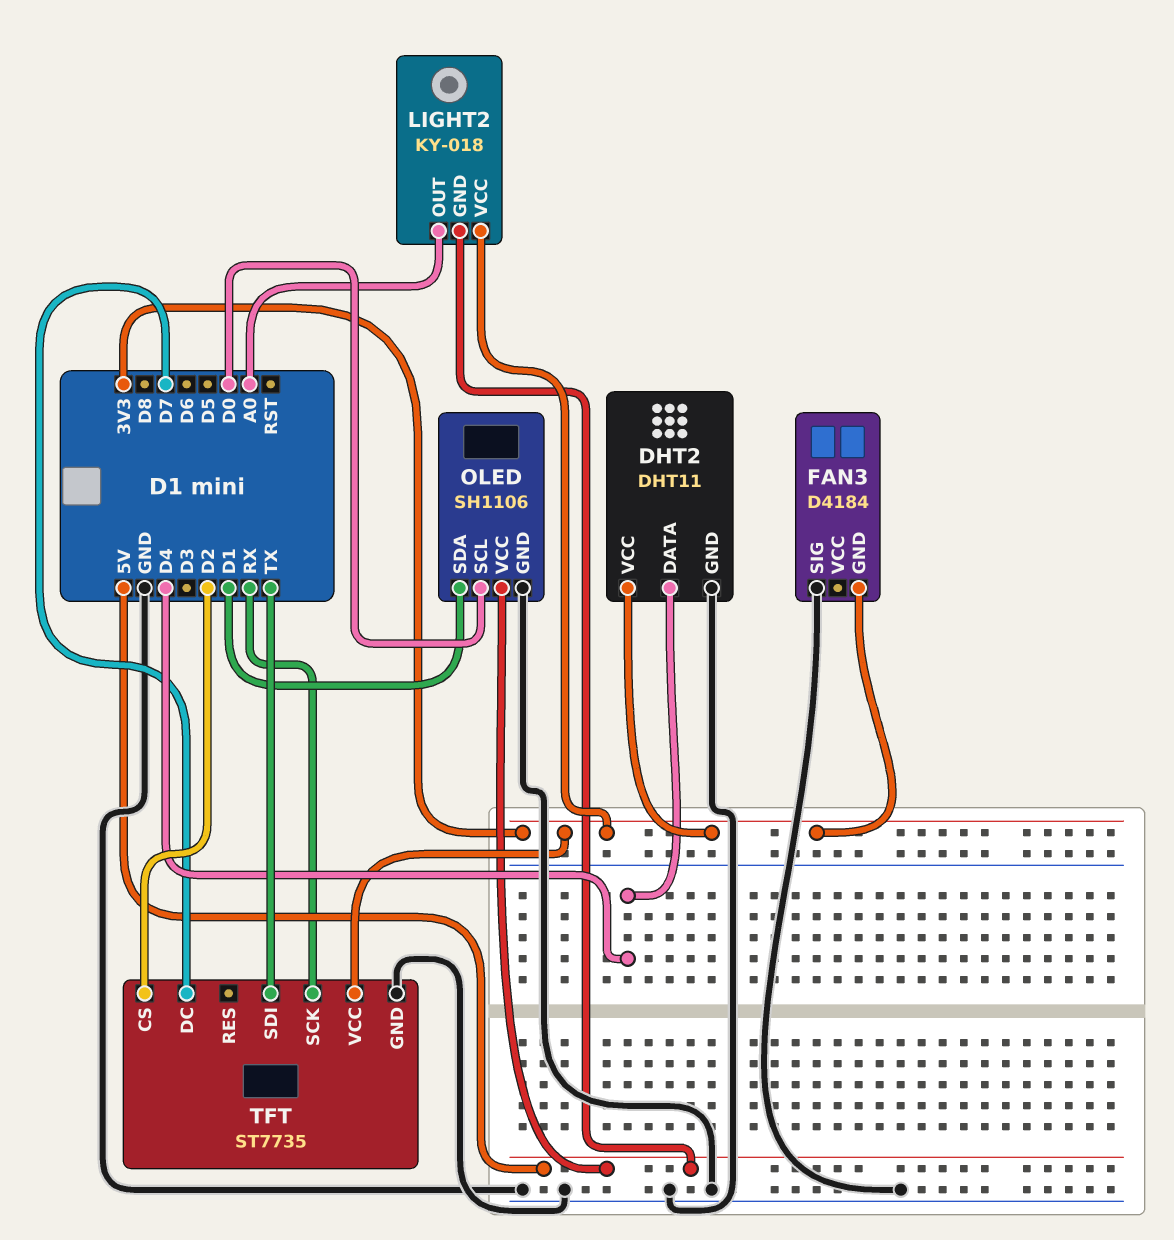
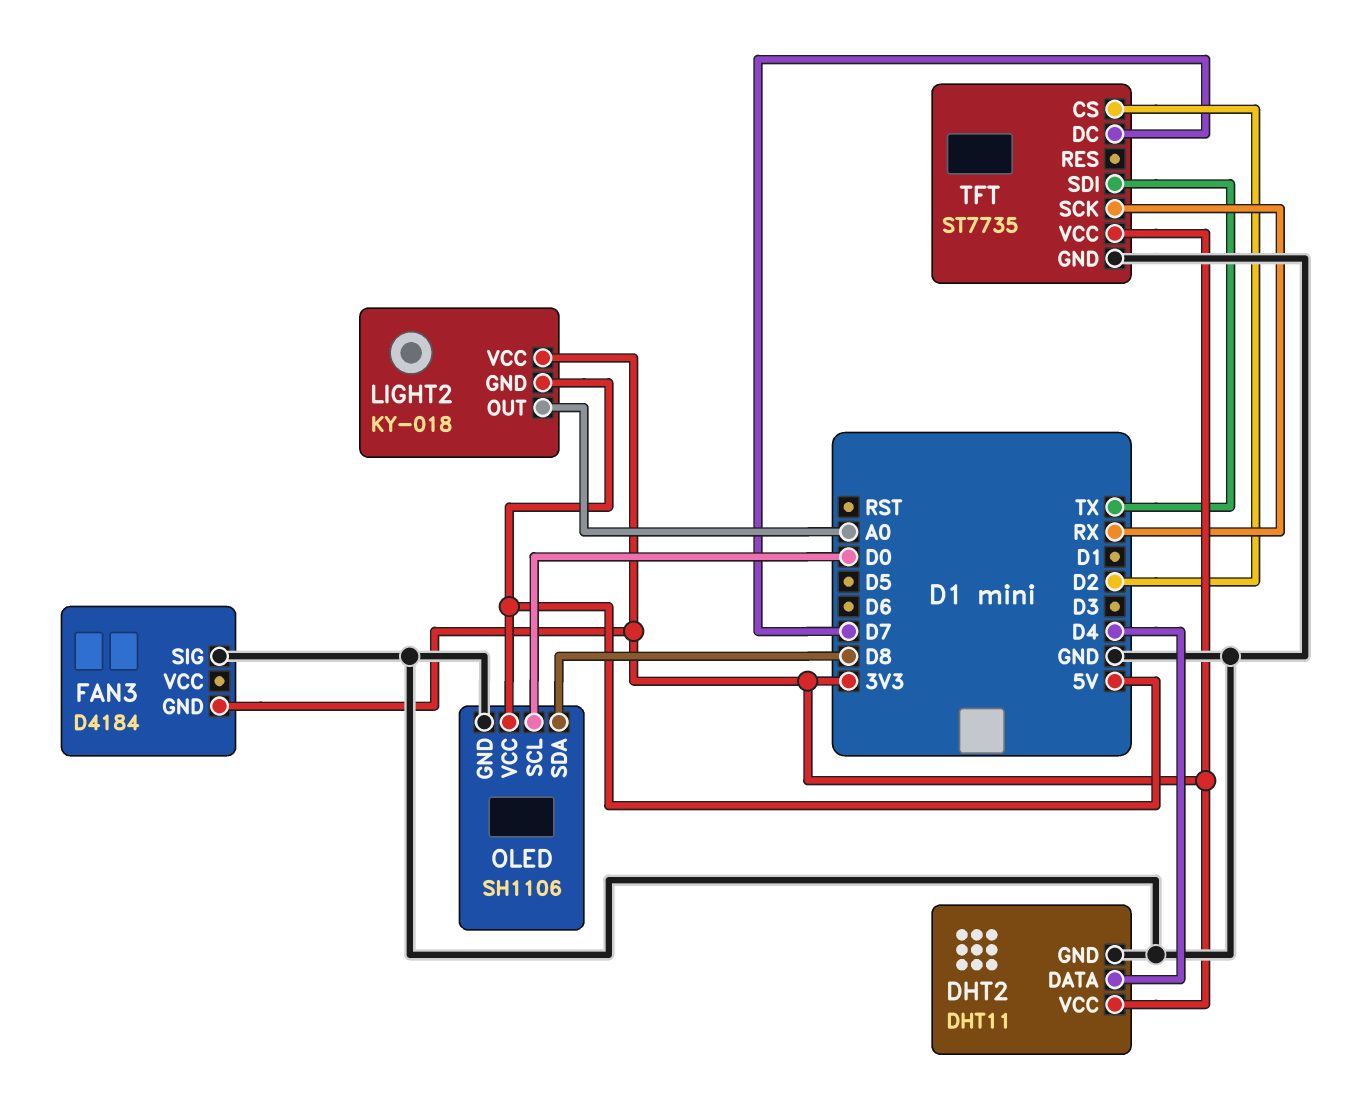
OLED pin SDA: D1 -> D8

